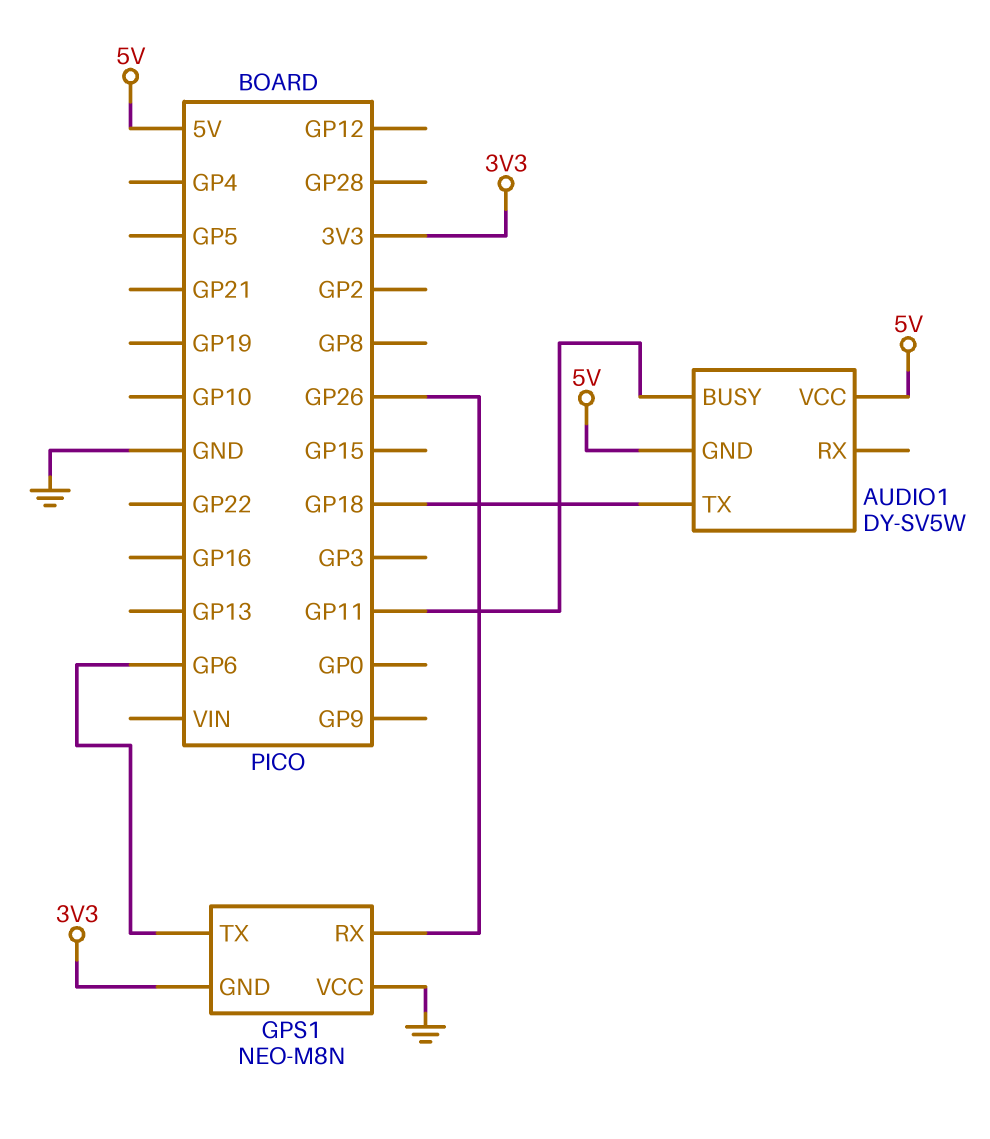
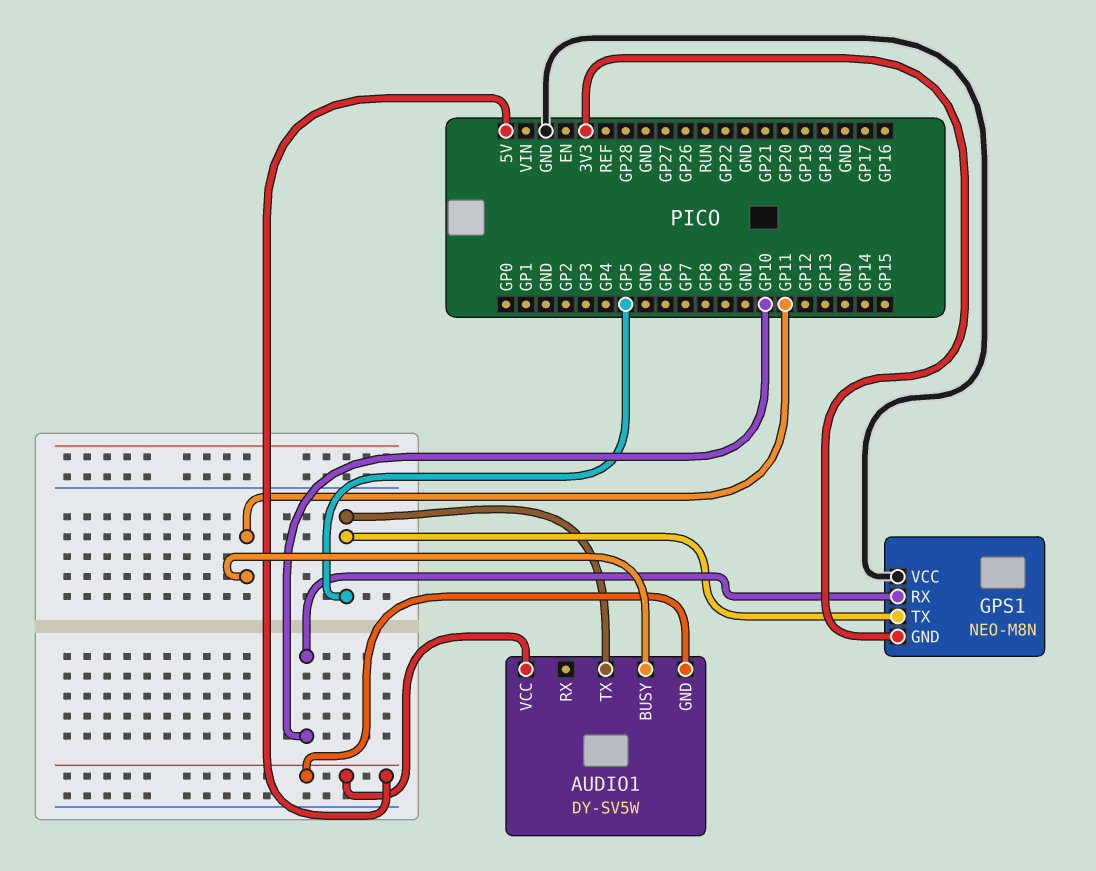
AUDIO1 pin TX: GP18 -> GP5
GPS1 pin RX: GP26 -> GP10
GPS1 pin TX: GP6 -> GP5

